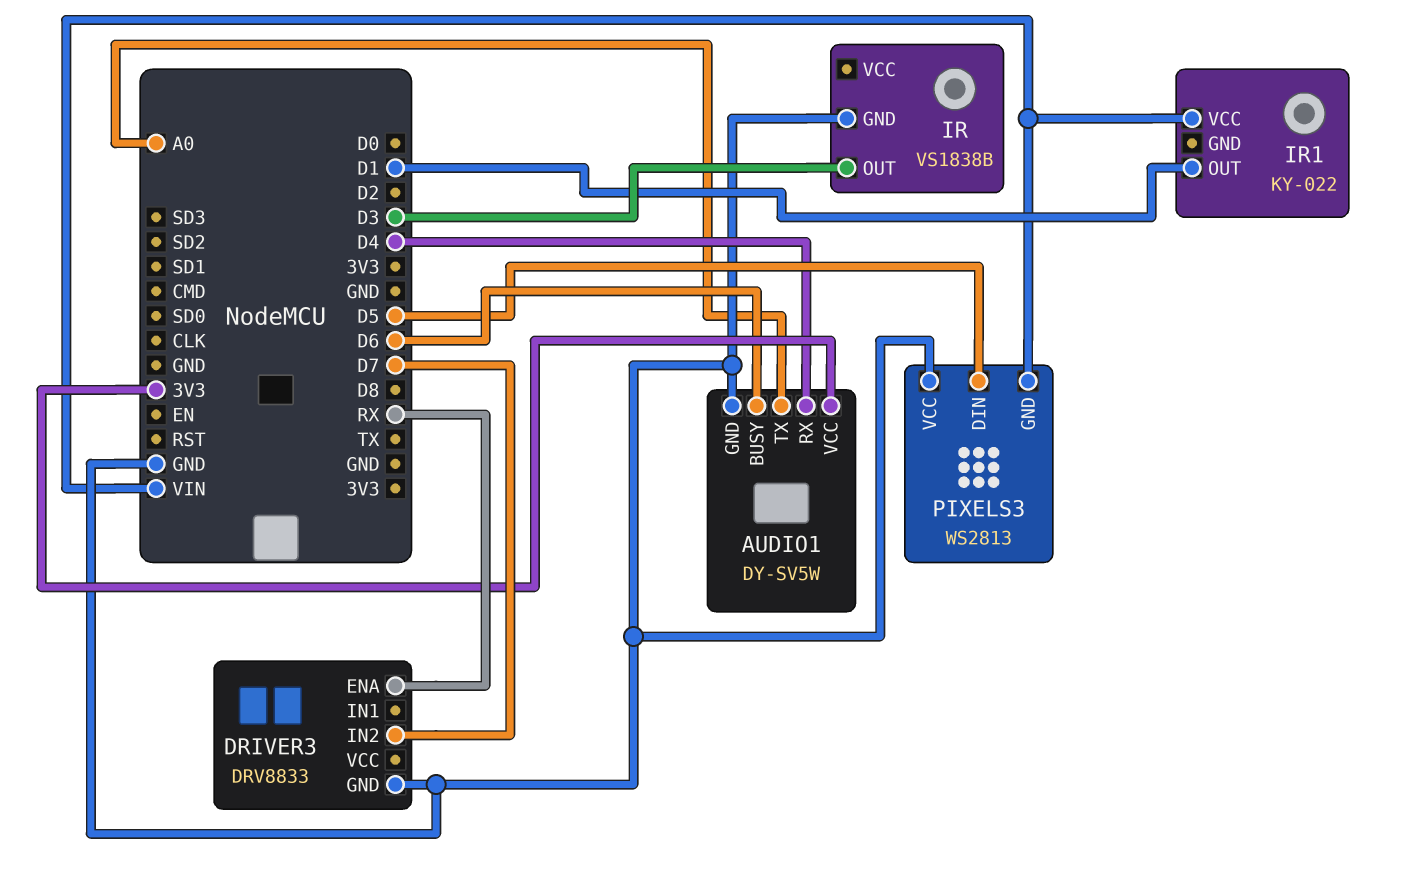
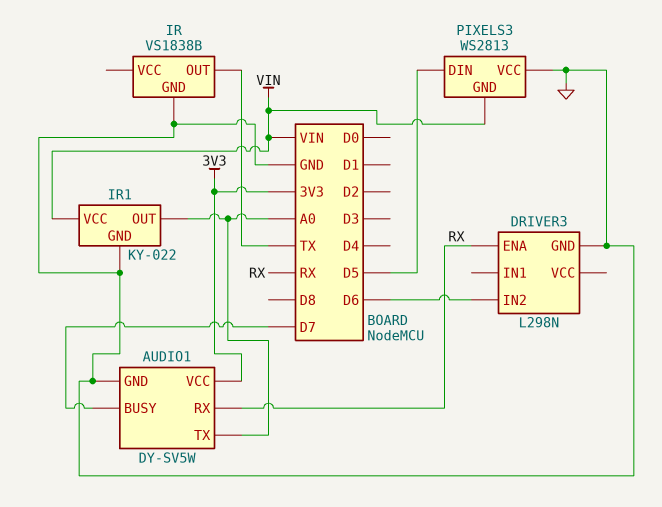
AUDIO1 pin BUSY: D6 -> D7
AUDIO1 pin RX: D4 -> RX
DRIVER3: DRV8833 -> L298N
DRIVER3 pin IN2: D7 -> D6
IR pin OUT: D3 -> TX
IR1 pin GND: none -> GND
IR1 pin OUT: D1 -> A0

